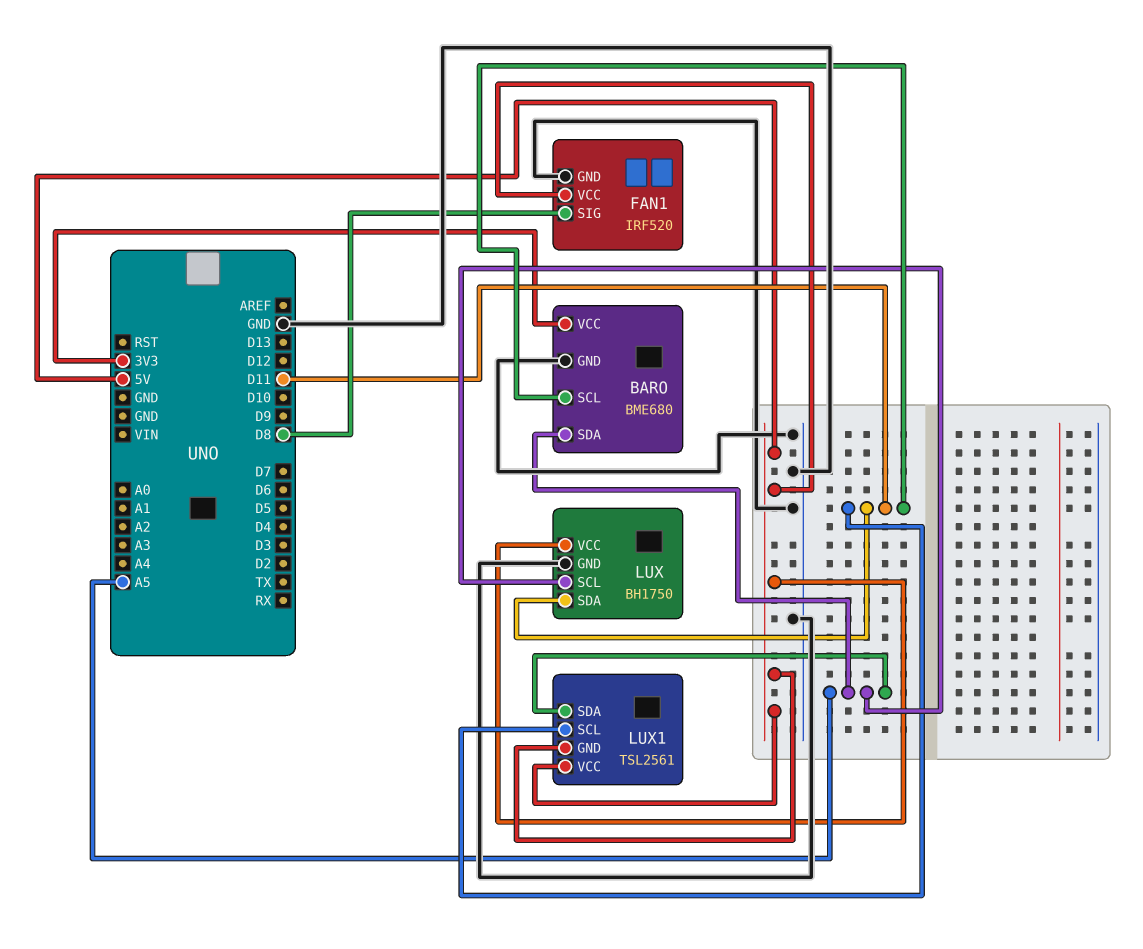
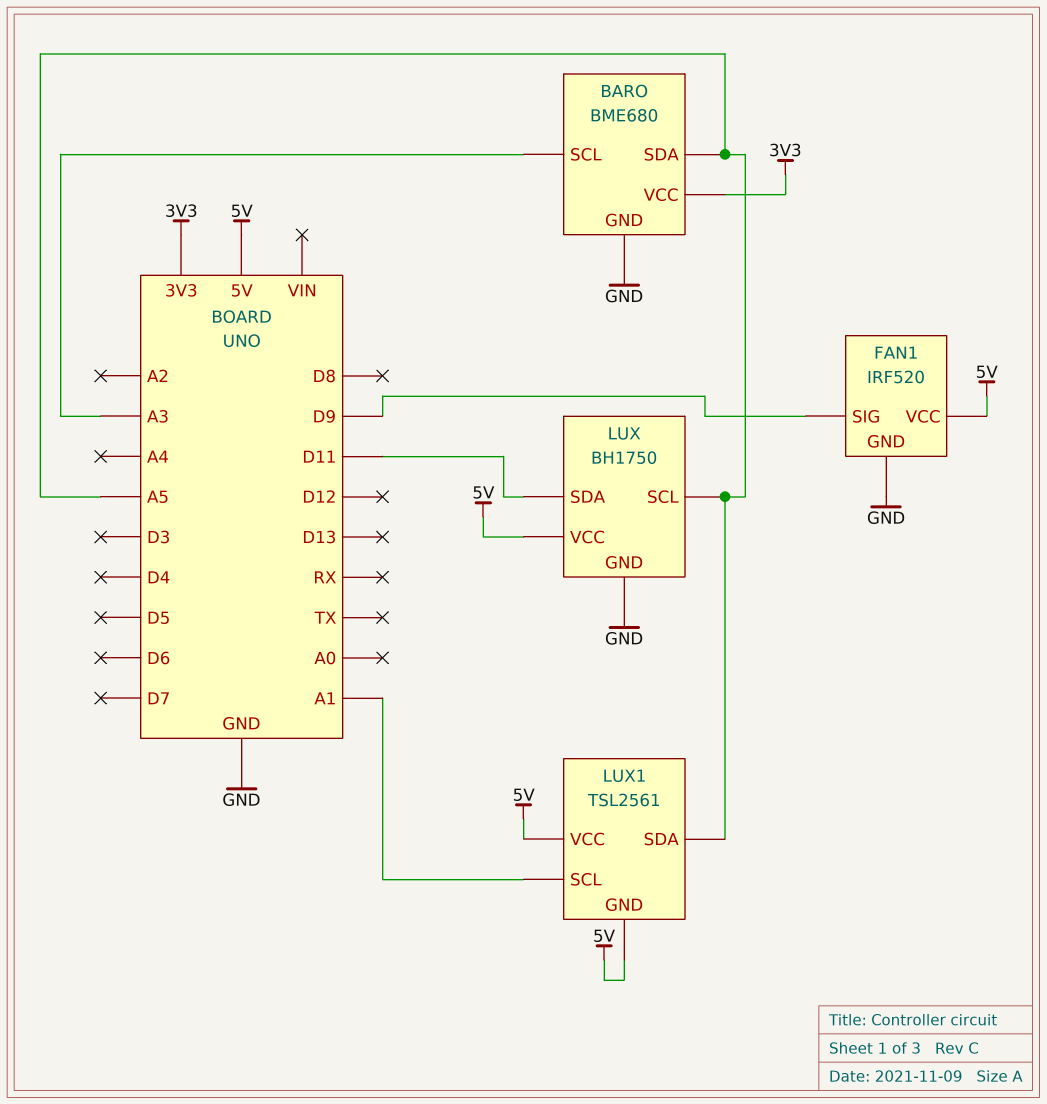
BARO pin SCL: D11 -> A3
FAN1 pin SIG: D8 -> D9
LUX1 pin SCL: D11 -> A1

